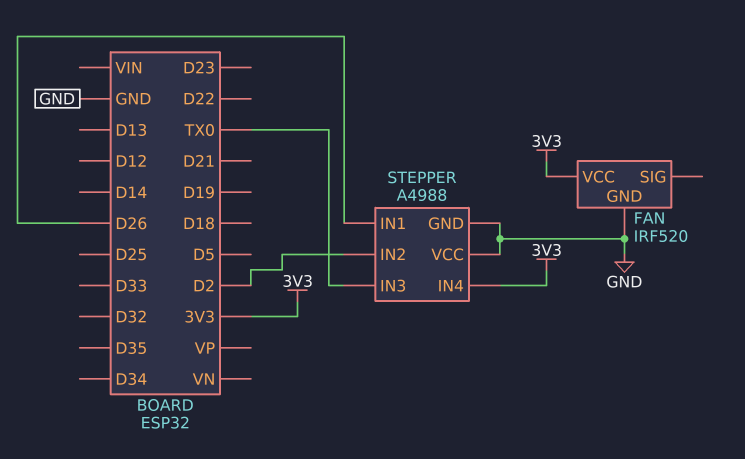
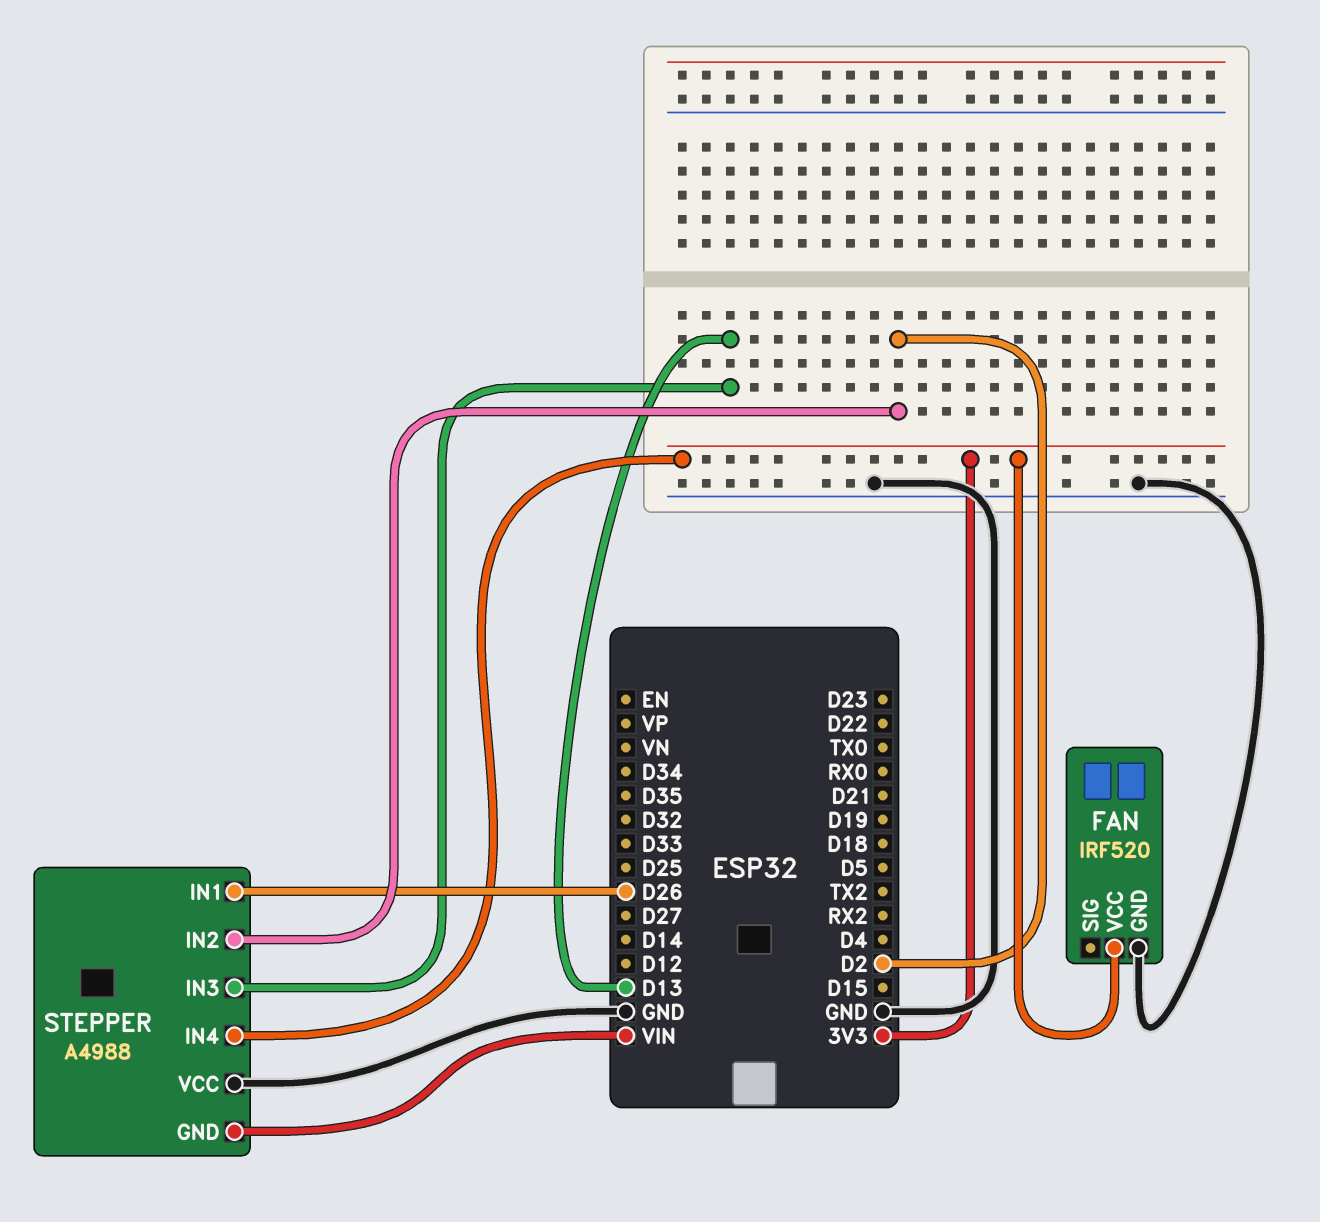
STEPPER pin GND: GND -> VIN
STEPPER pin IN3: TX0 -> D13

